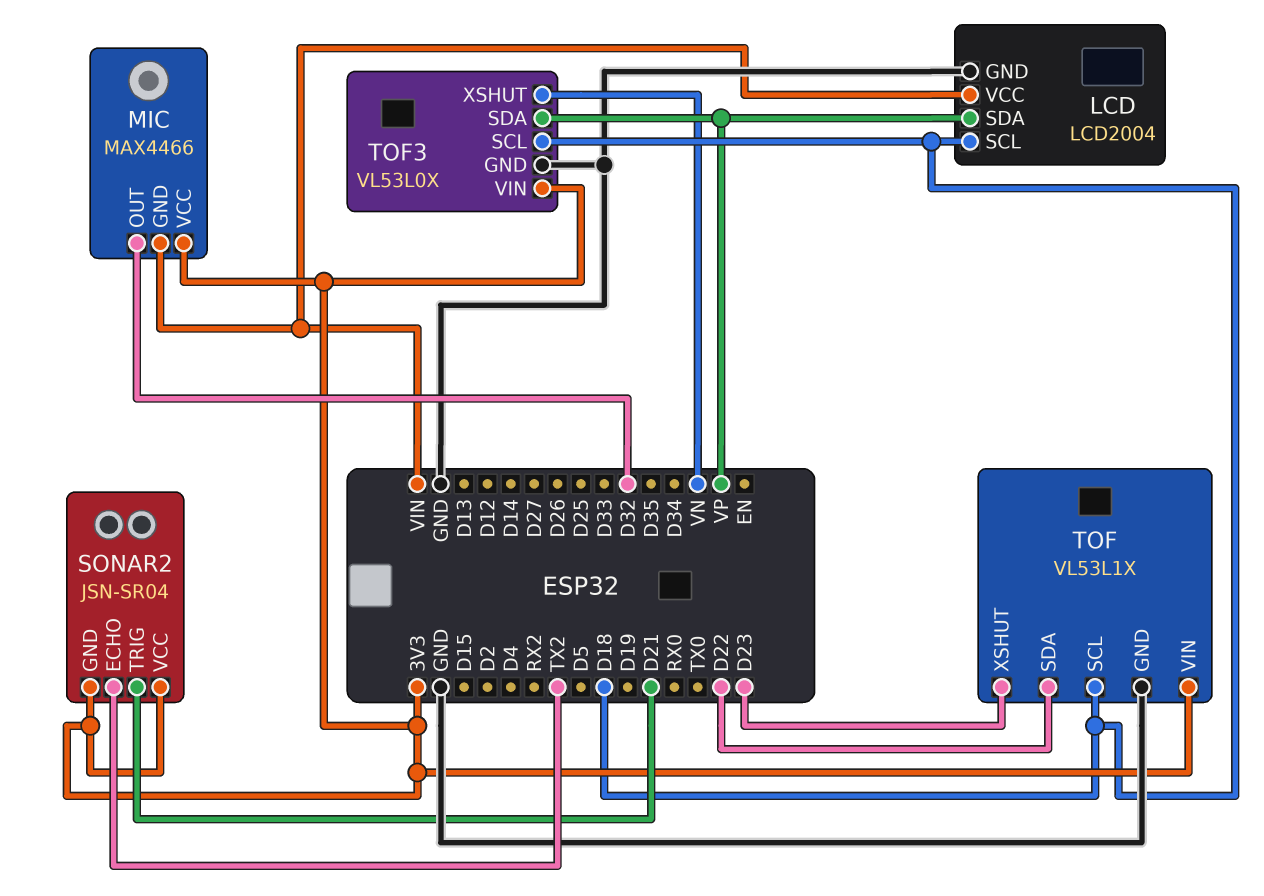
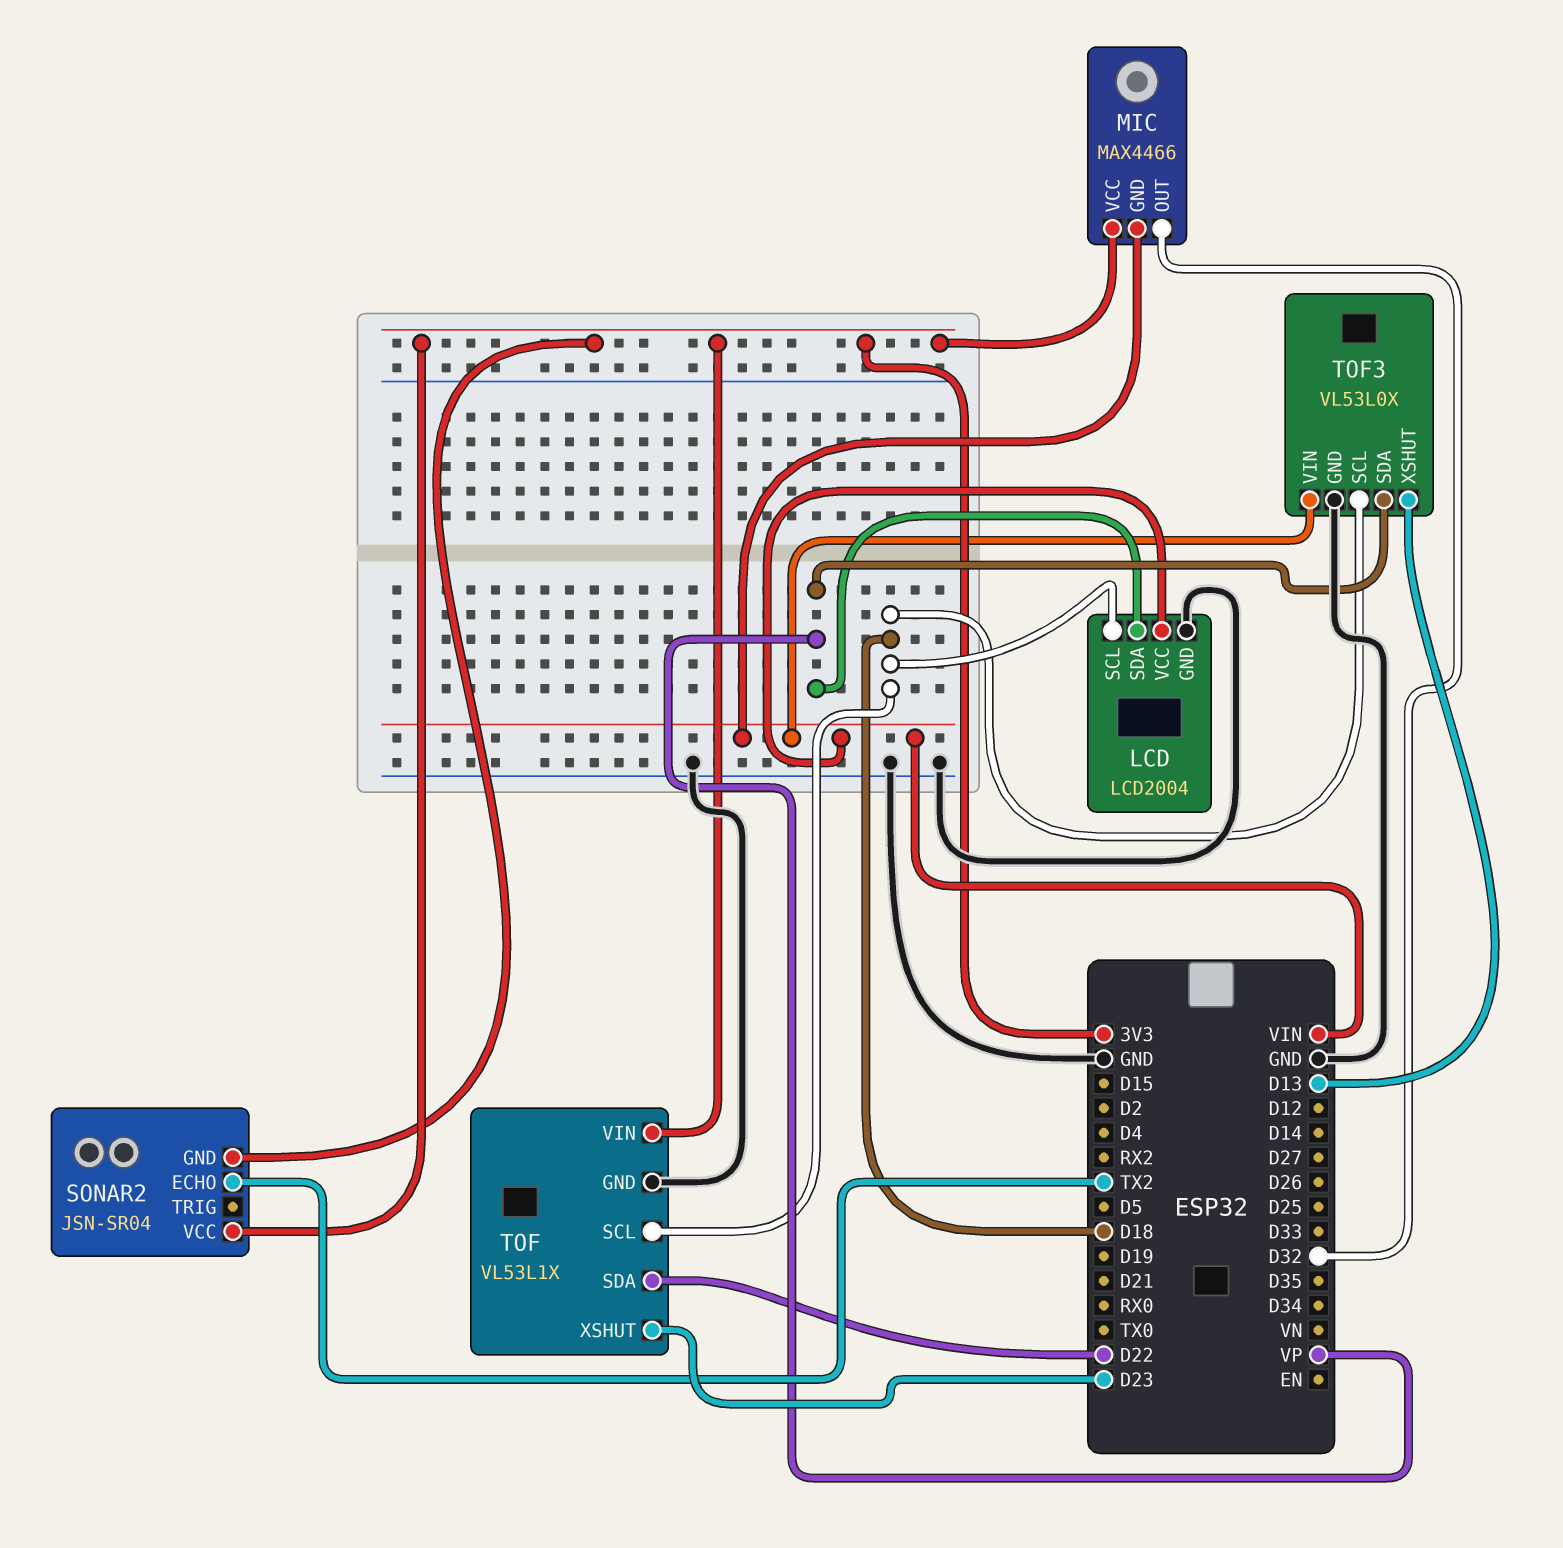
SONAR2 pin TRIG: D21 -> none
TOF3 pin VIN: 3V3 -> VIN
TOF3 pin XSHUT: VN -> D13

